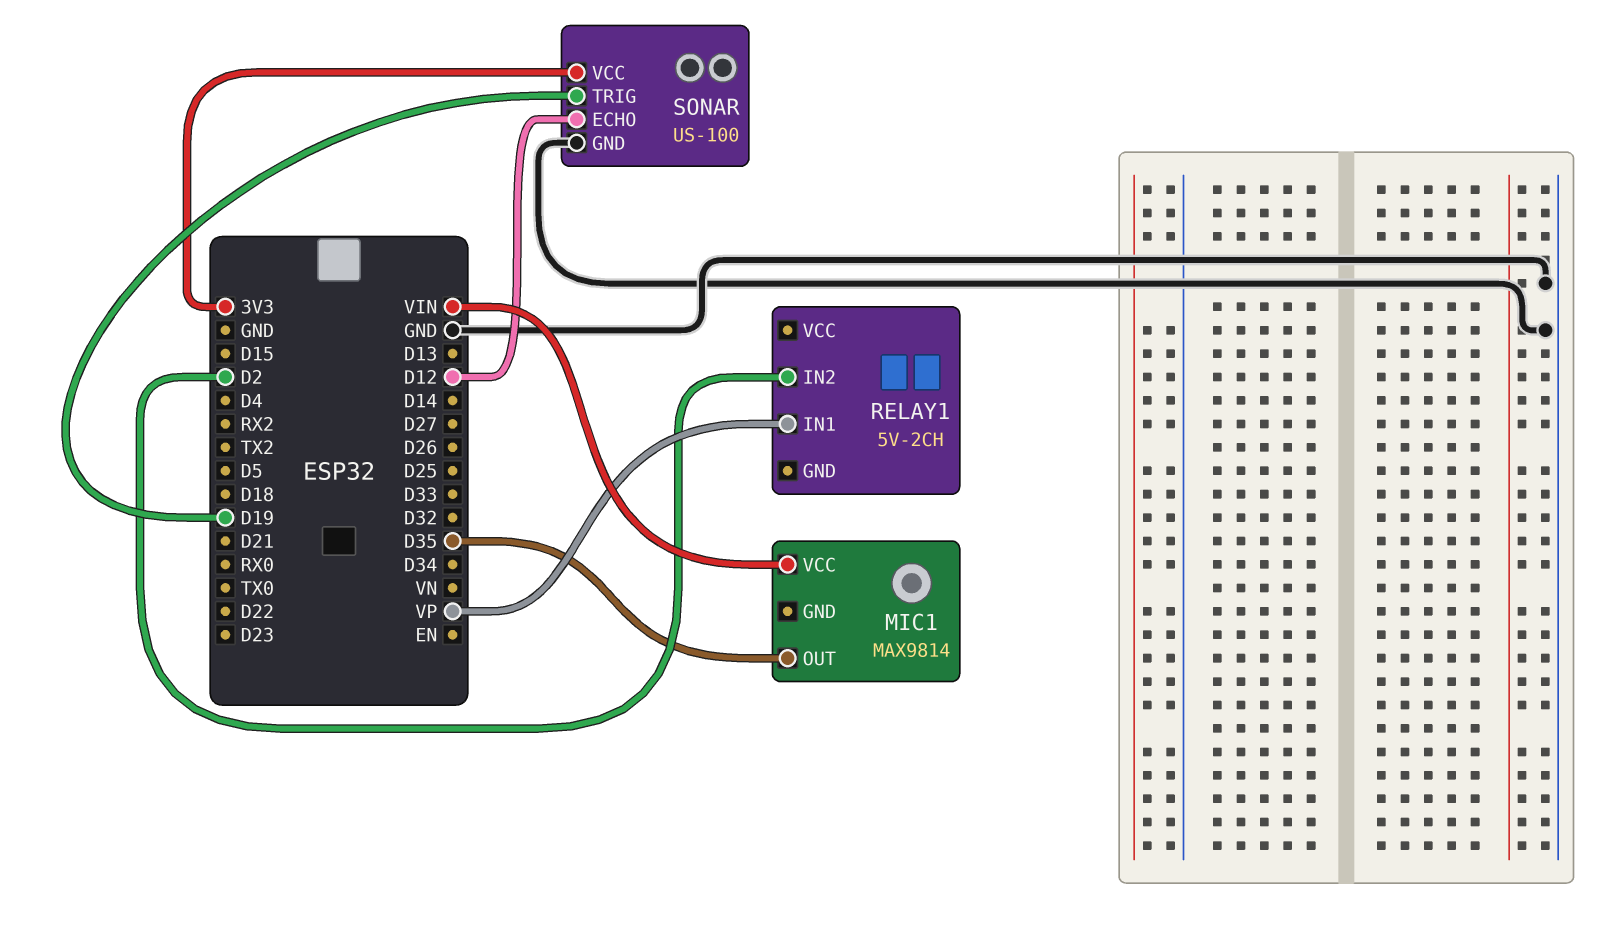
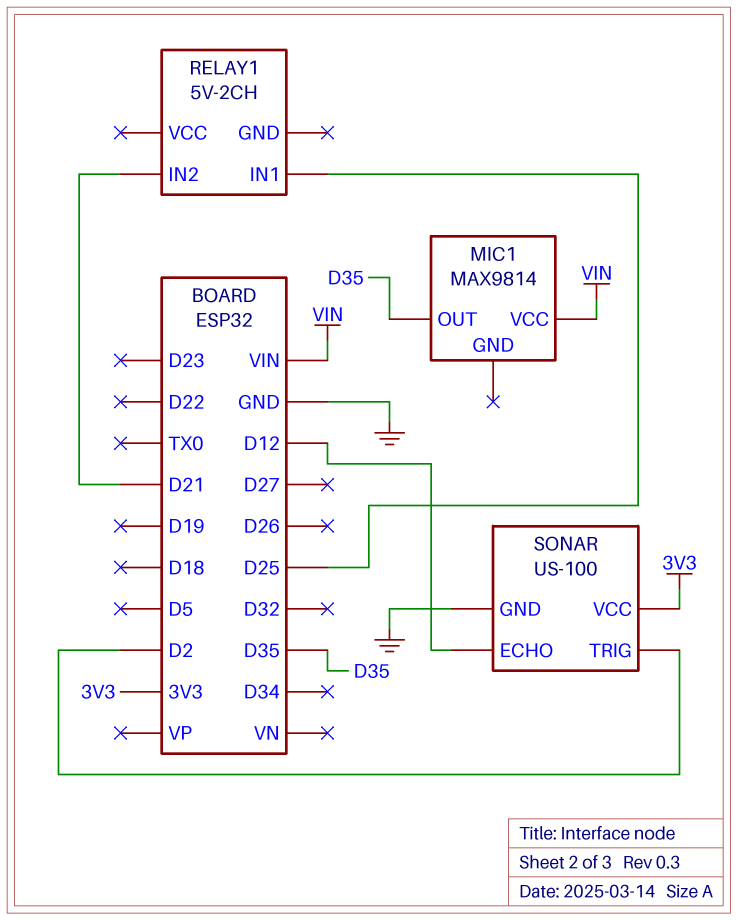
RELAY1 pin IN1: VP -> D25
RELAY1 pin IN2: D2 -> D21
SONAR pin TRIG: D19 -> D2

